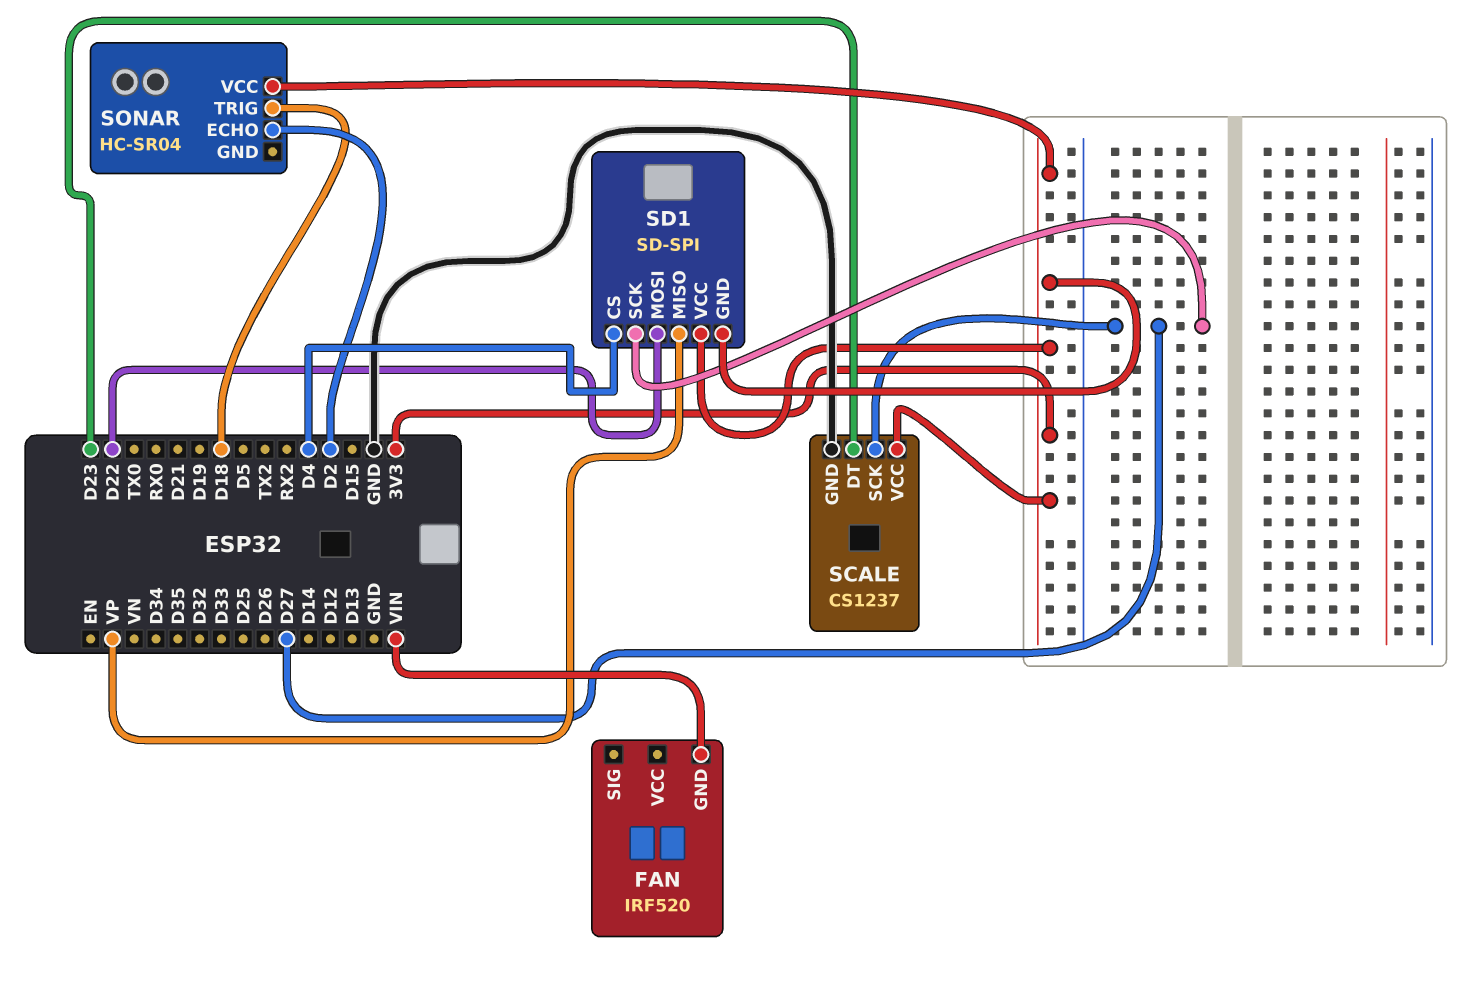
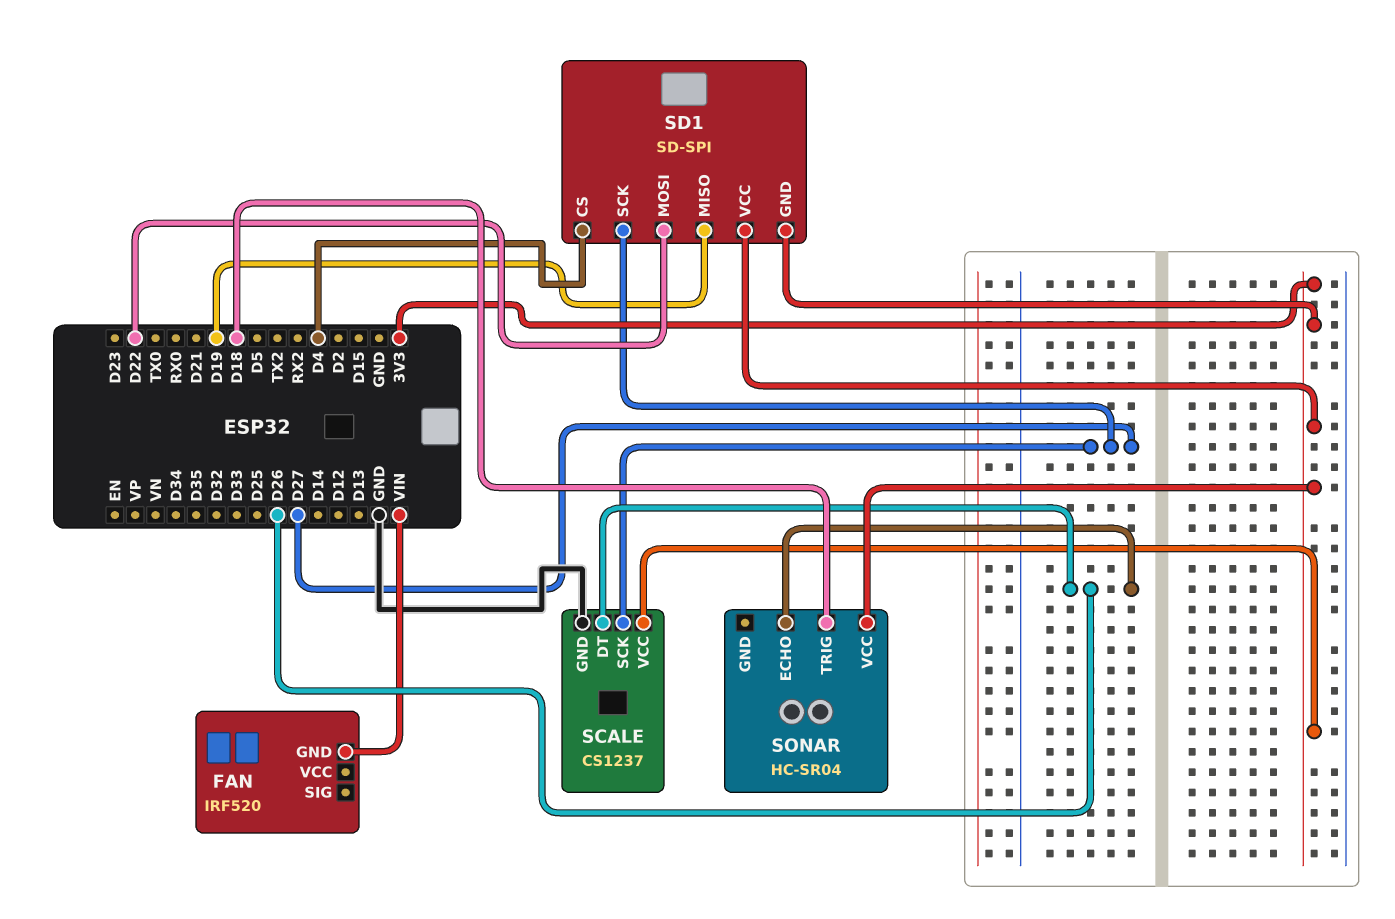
SCALE pin DT: D23 -> D26
SD1 pin MISO: VP -> D19
SONAR pin ECHO: D2 -> D26

